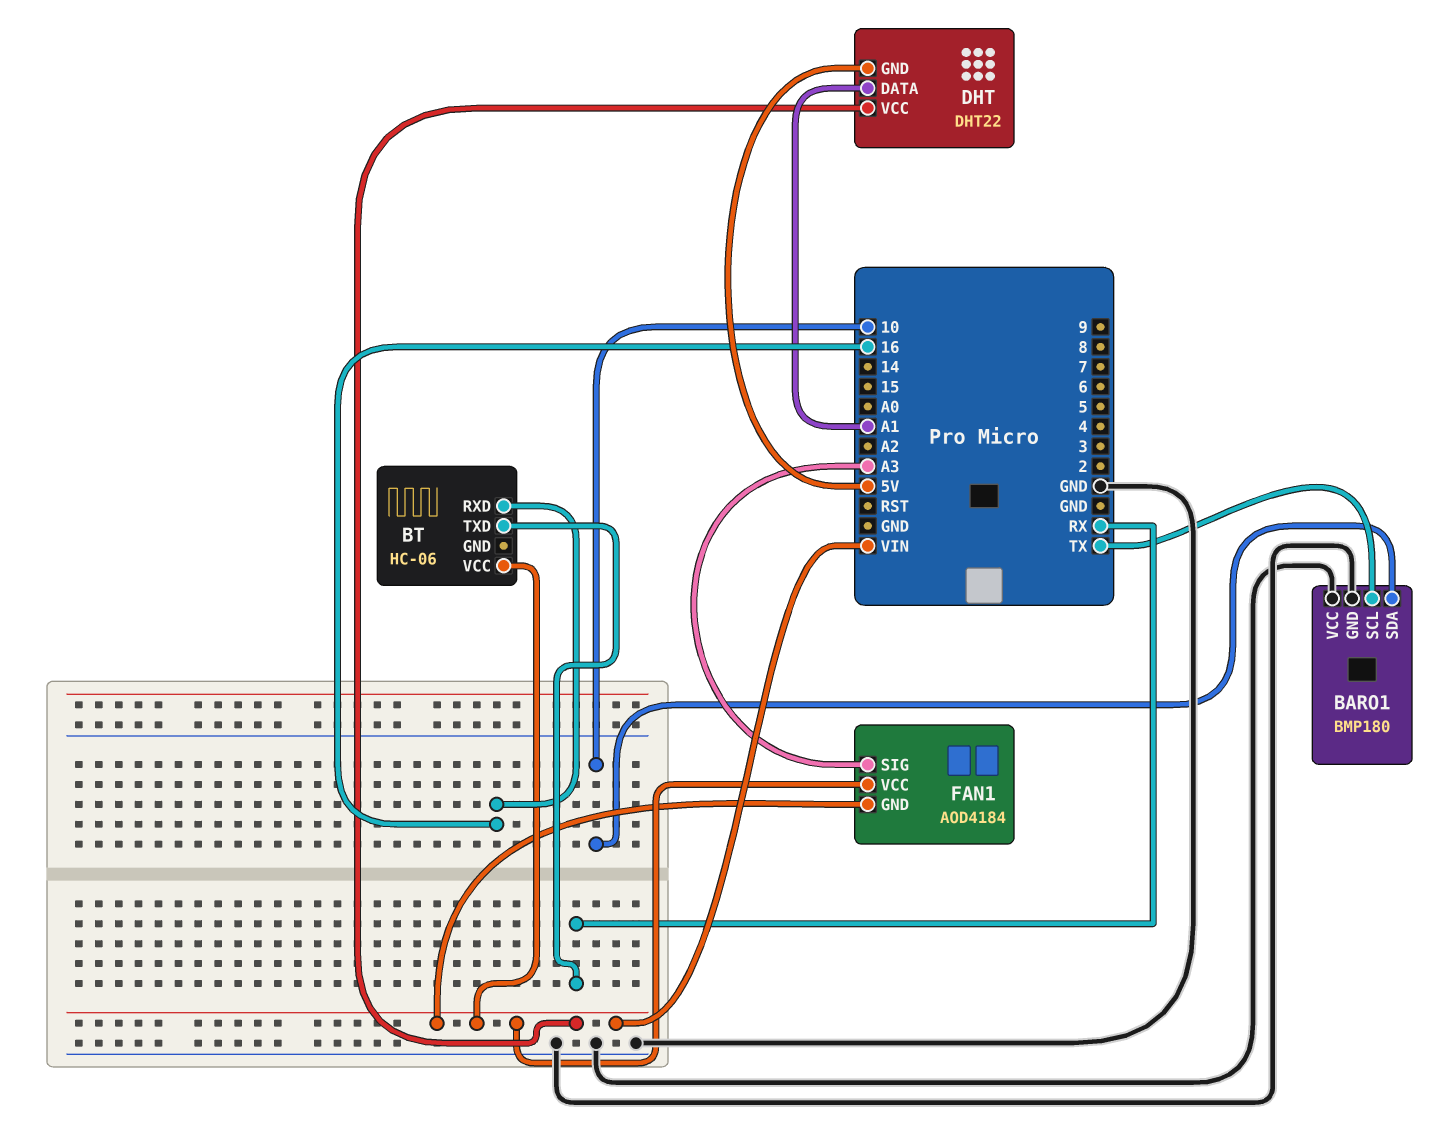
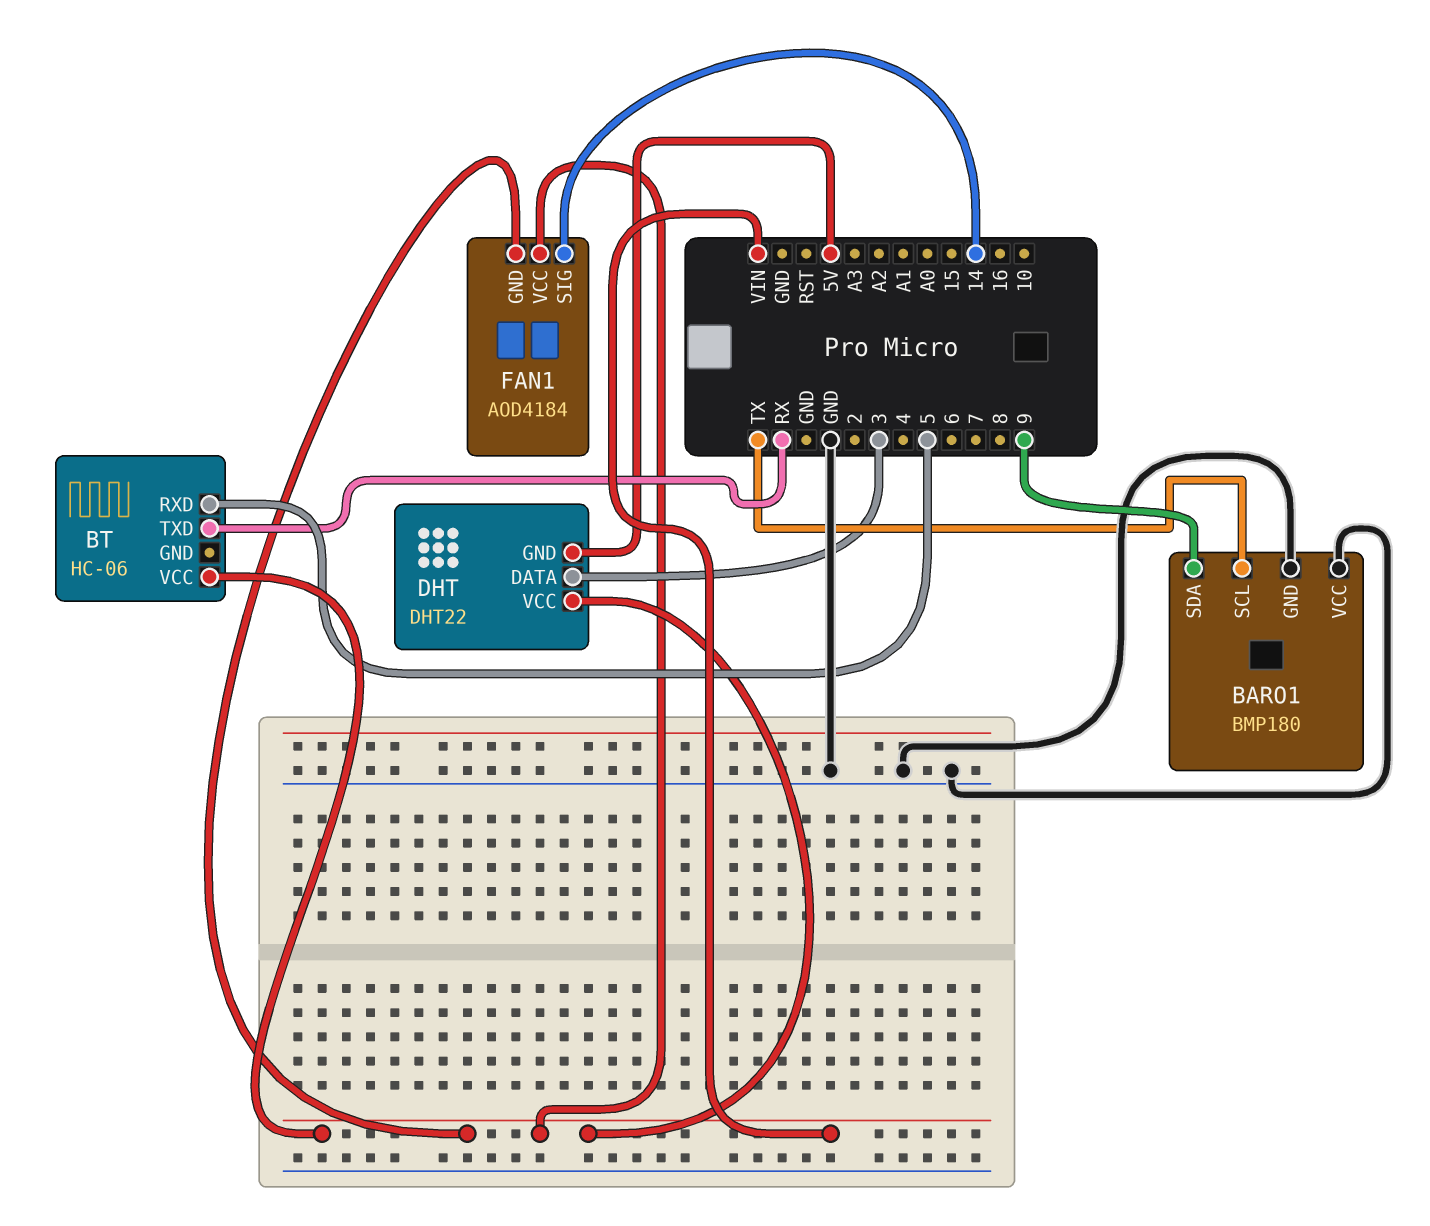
BARO1 pin SDA: 10 -> 9
BT pin RXD: 16 -> 5
DHT pin DATA: A1 -> 3
FAN1 pin SIG: A3 -> 14

